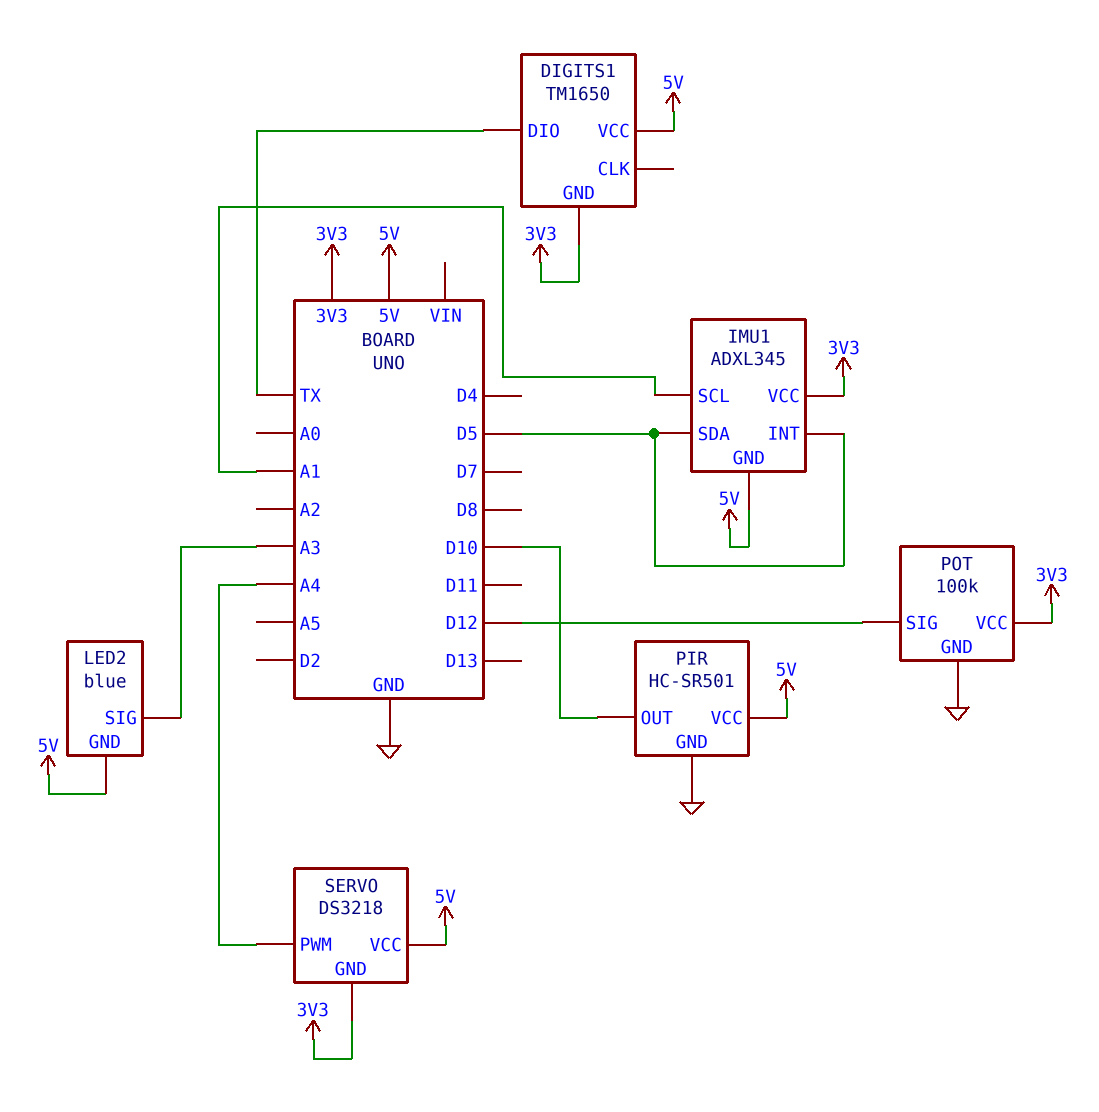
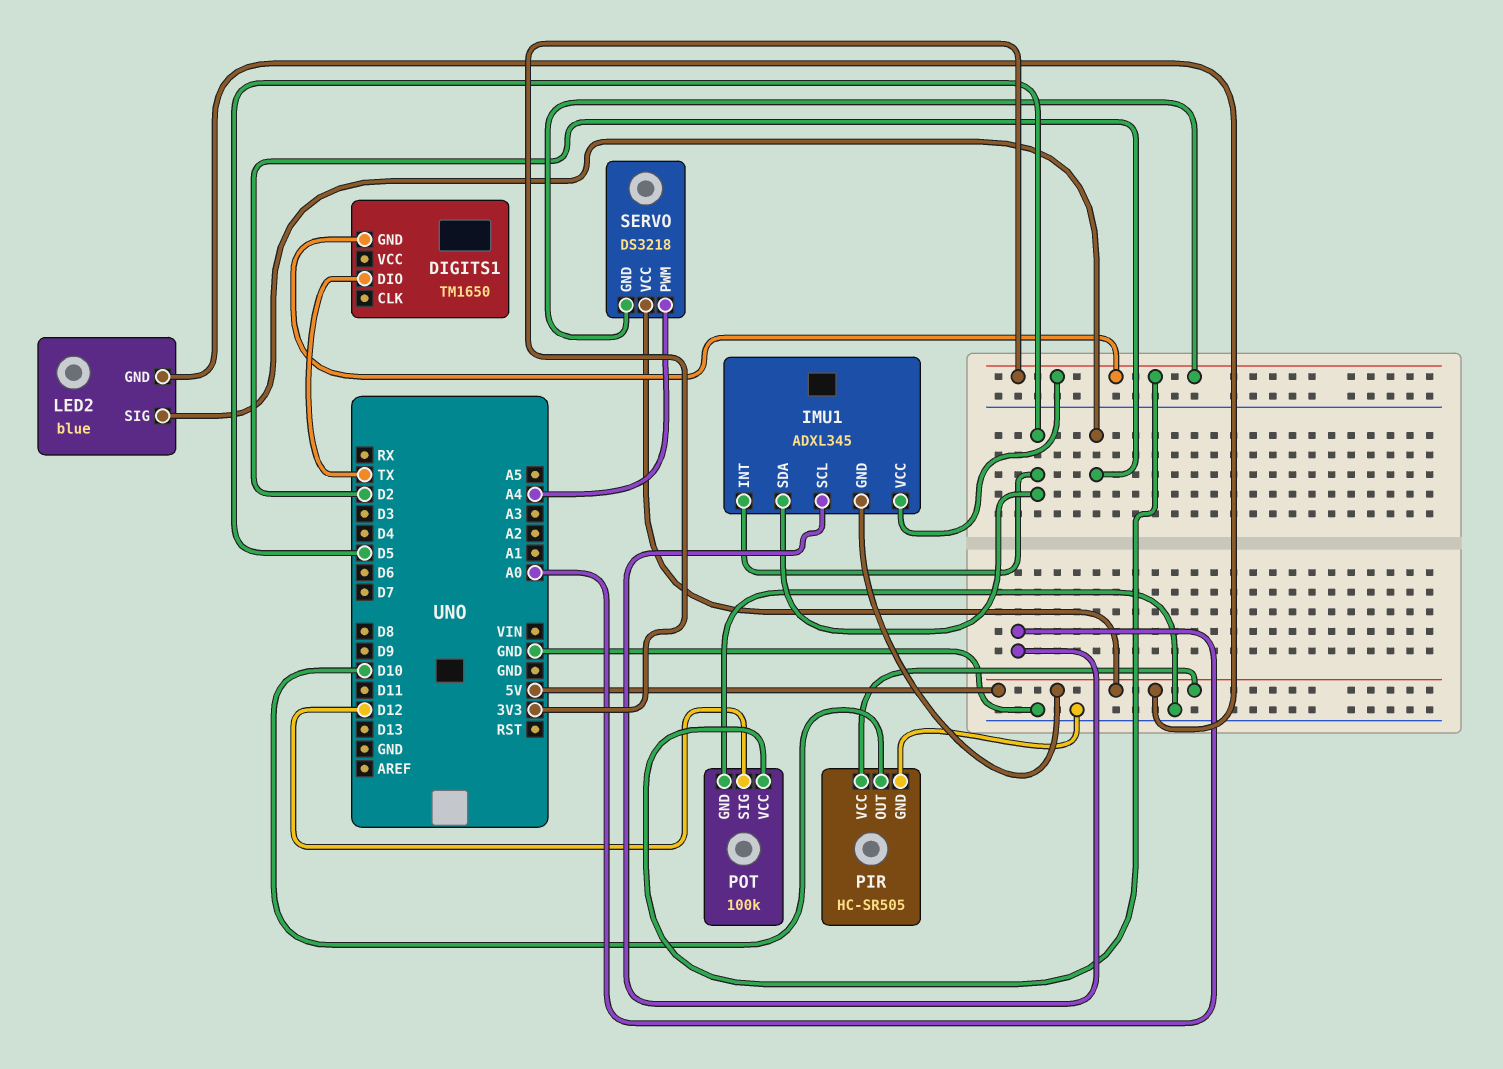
DIGITS1 pin VCC: 5V -> none
IMU1 pin SCL: A1 -> A0
LED2 pin SIG: A3 -> D2
PIR: HC-SR501 -> HC-SR505

